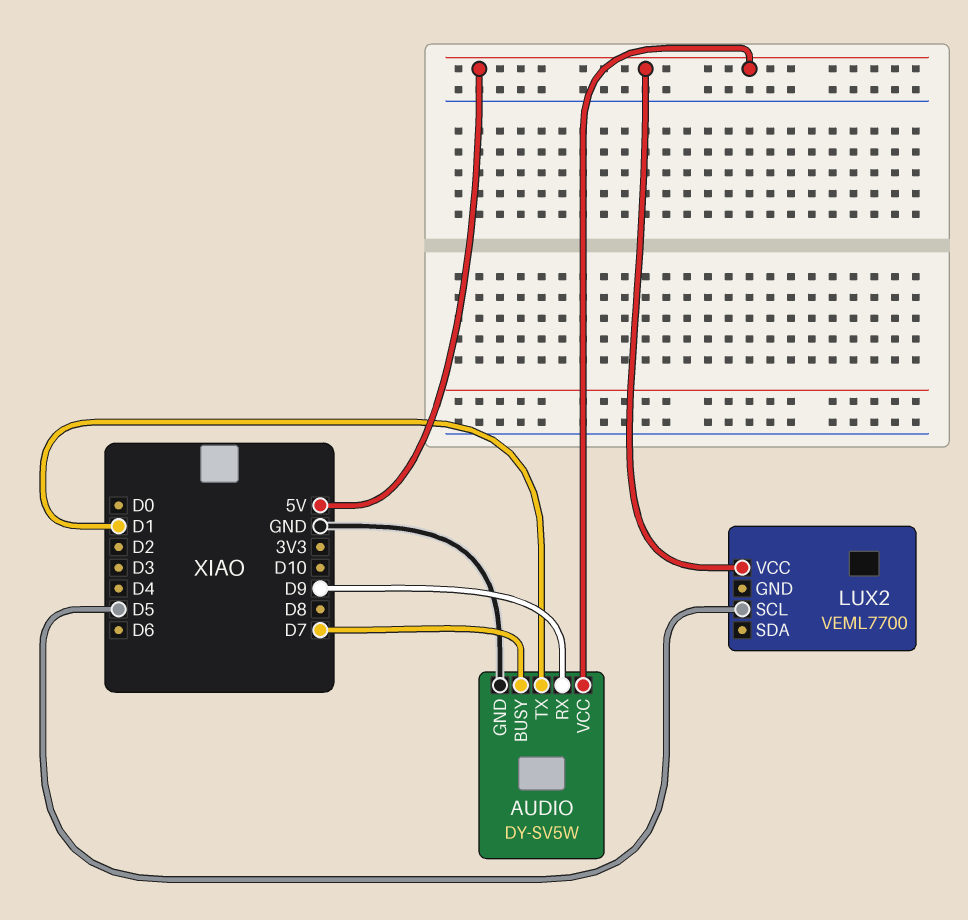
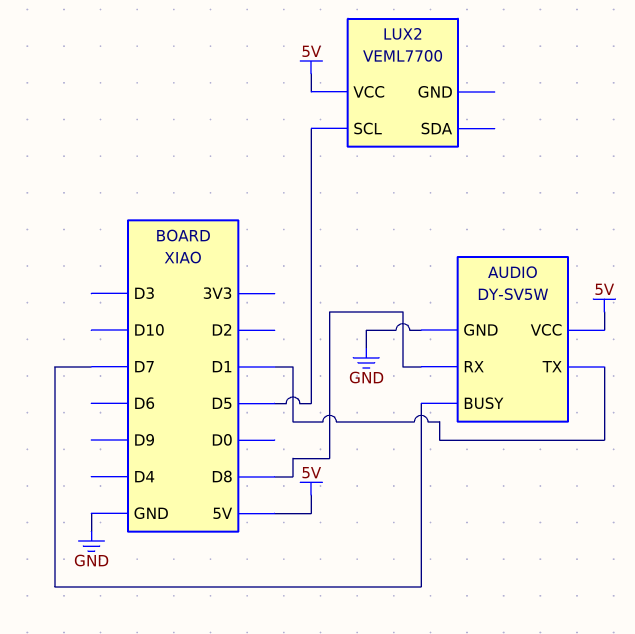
AUDIO pin RX: D9 -> D8

